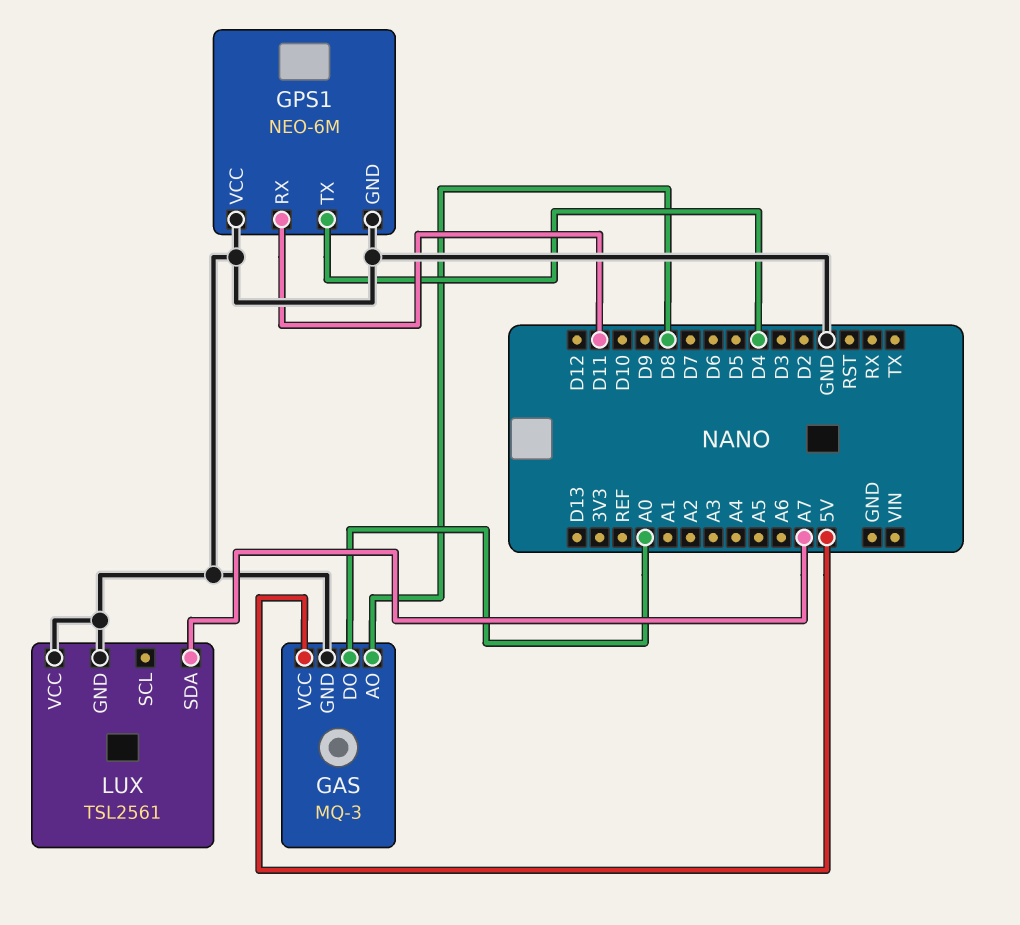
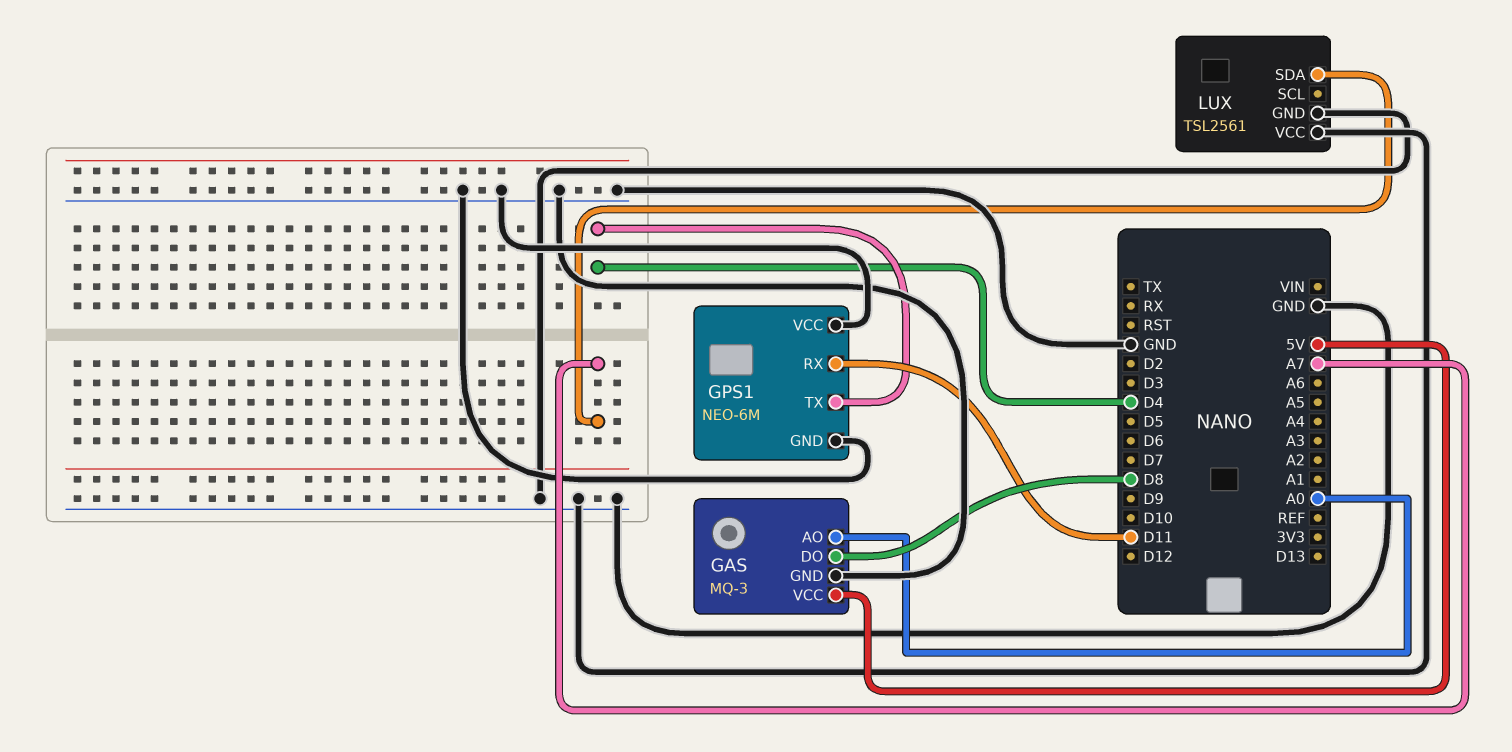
GAS pin AO: D8 -> A0
GAS pin DO: A0 -> D8

